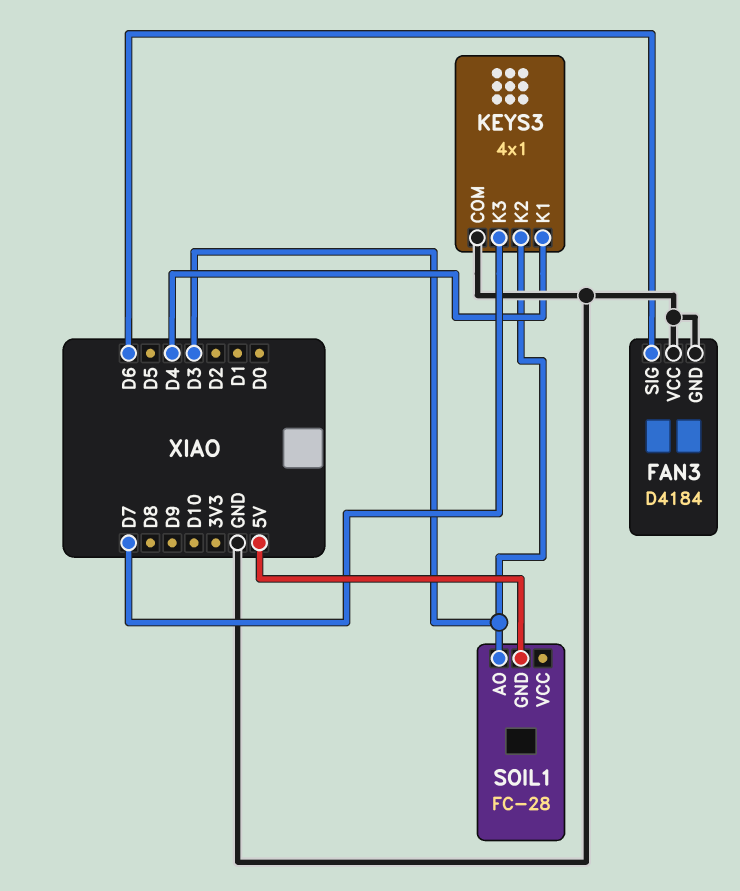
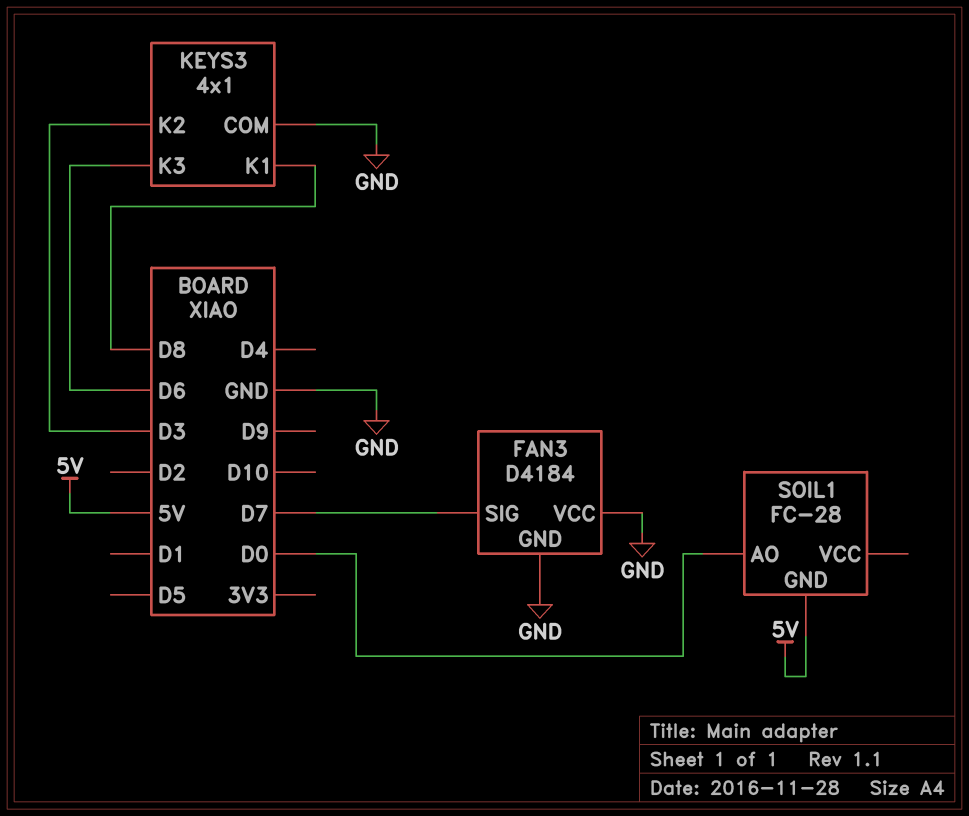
FAN3 pin SIG: D6 -> D7
KEYS3 pin K1: D4 -> D8
KEYS3 pin K3: D7 -> D6
SOIL1 pin AO: D3 -> D0

